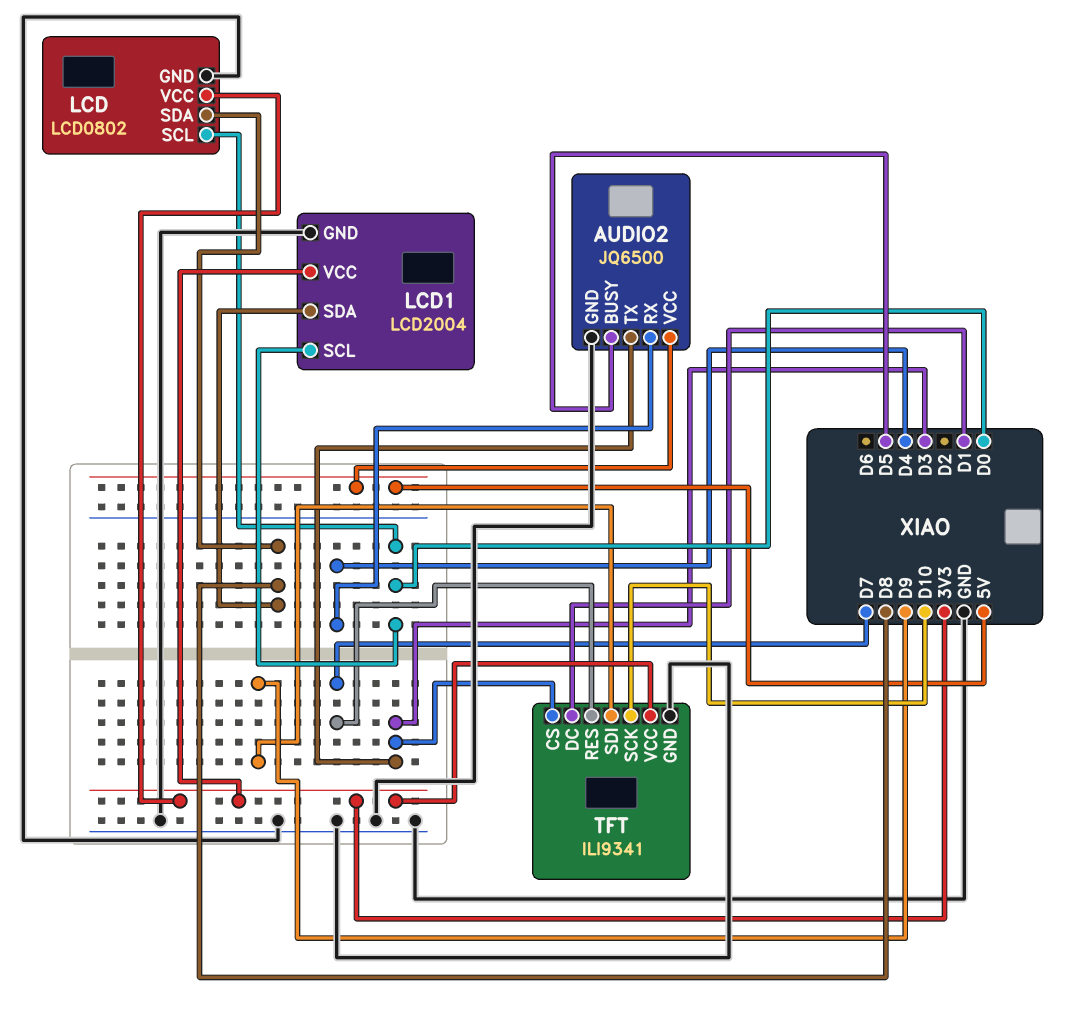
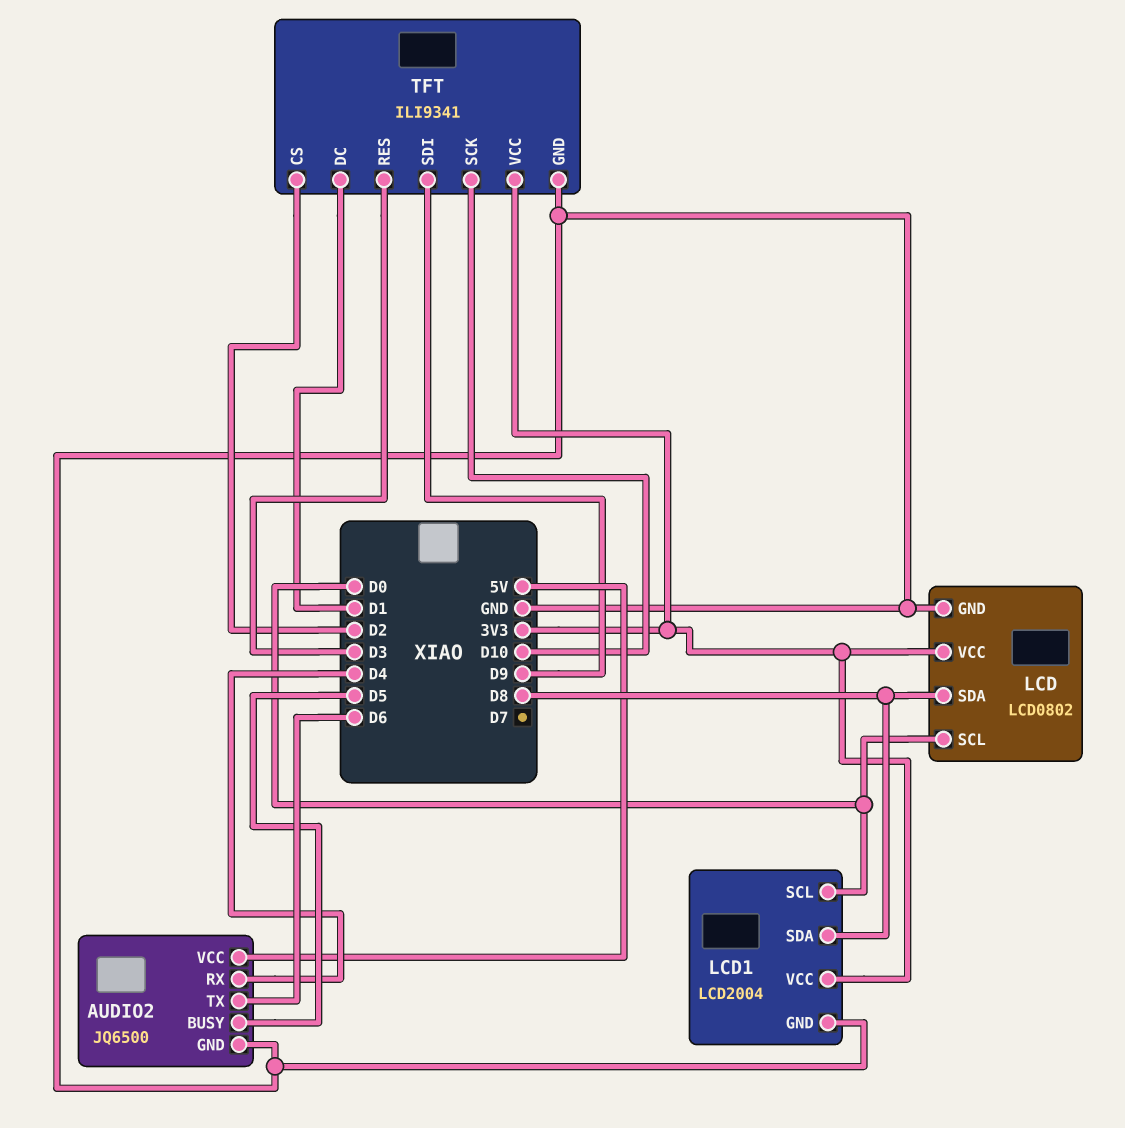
AUDIO2 pin TX: D3 -> D6
TFT pin CS: D3 -> D2
TFT pin RES: D7 -> D3

